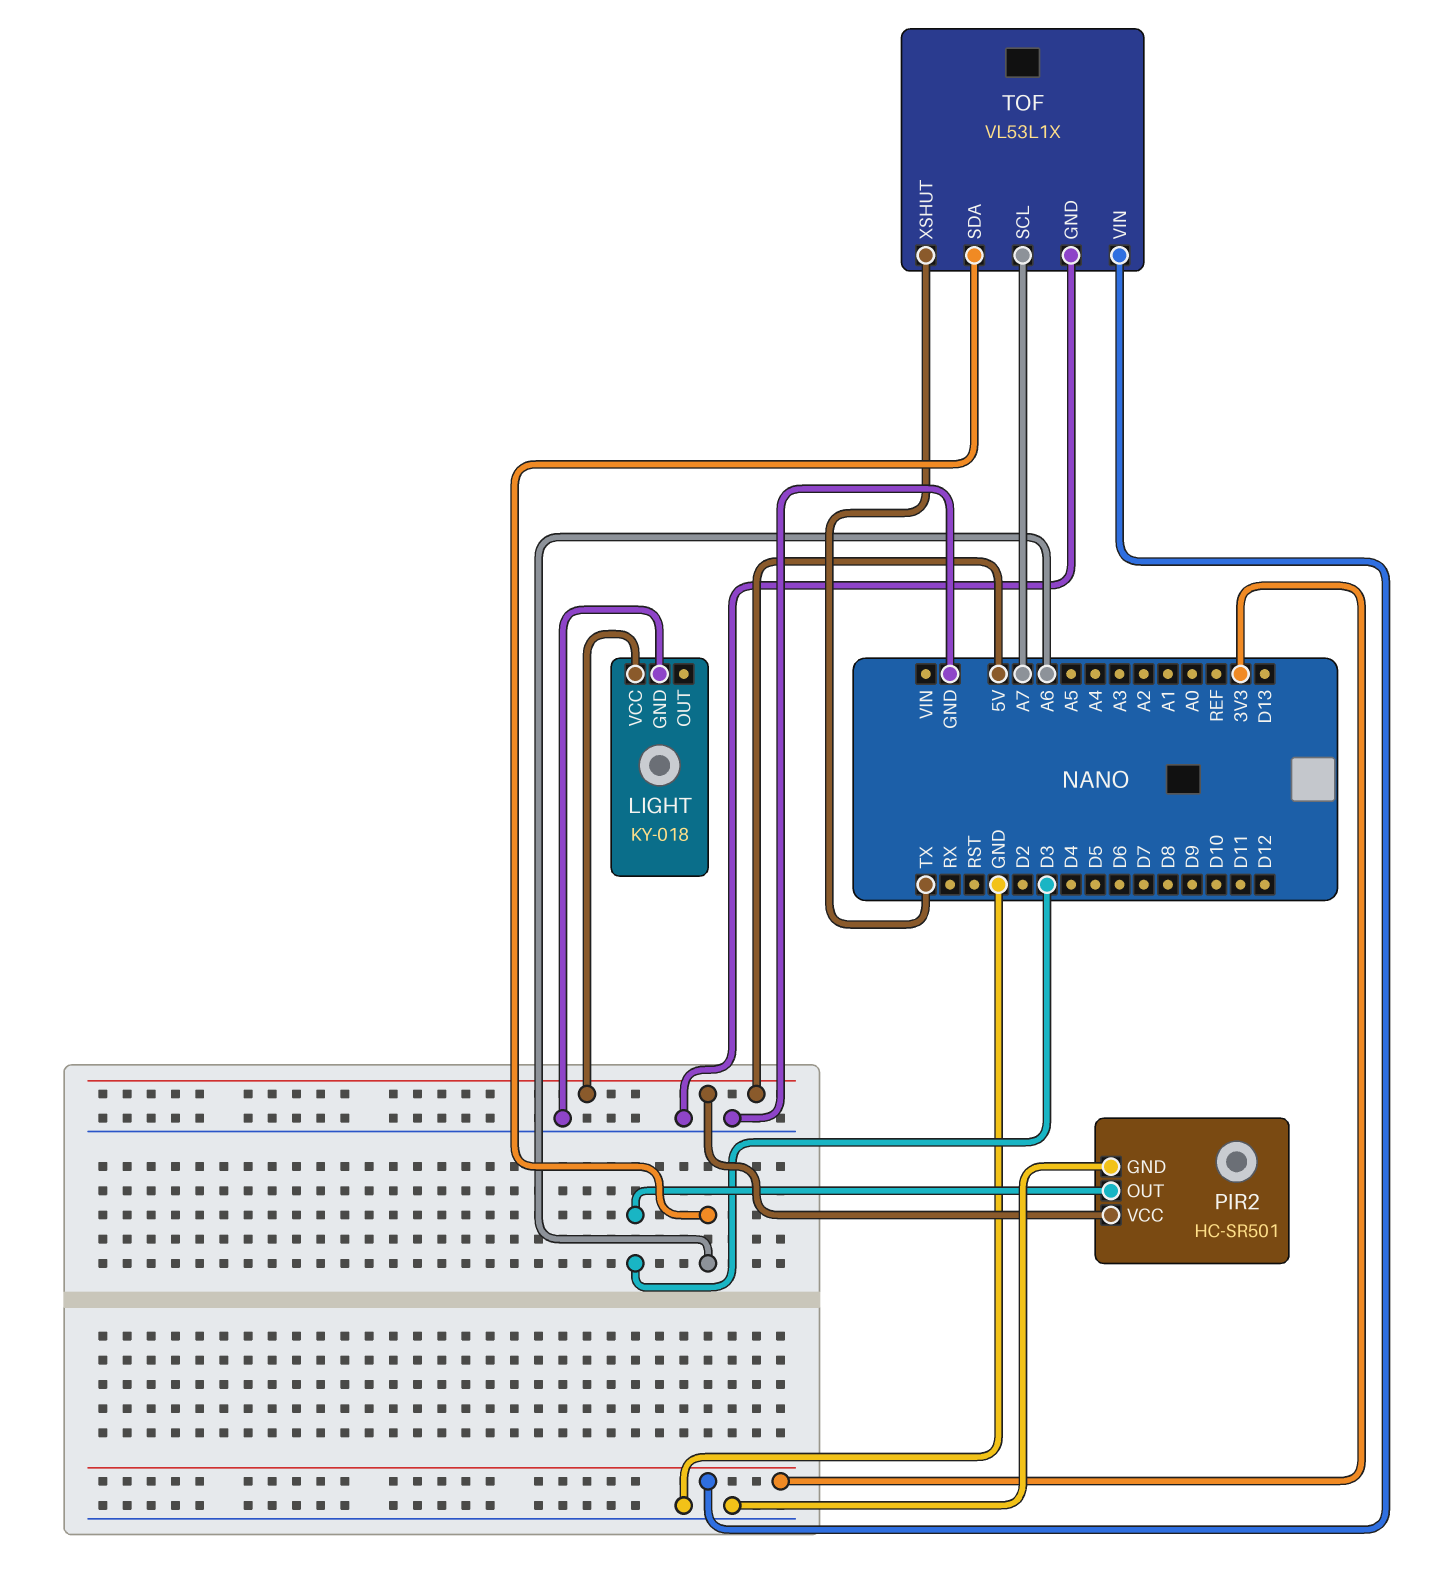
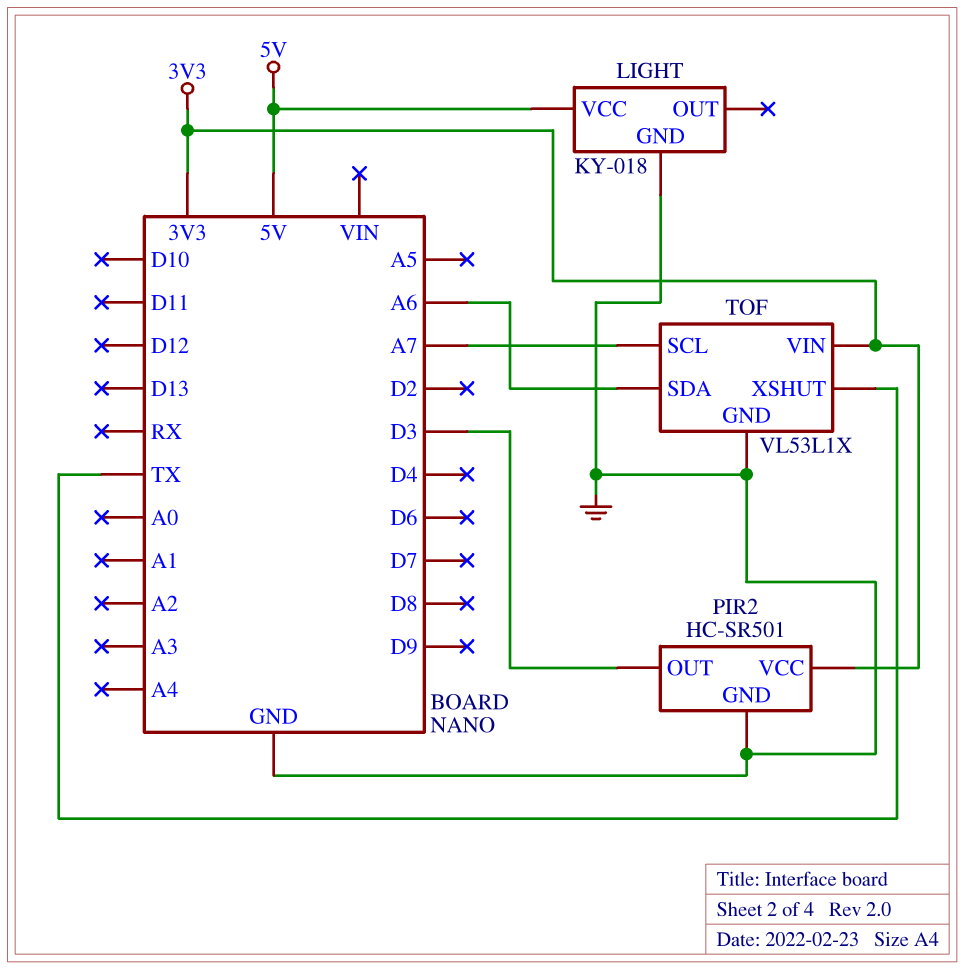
PIR2 pin VCC: 5V -> 3V3

